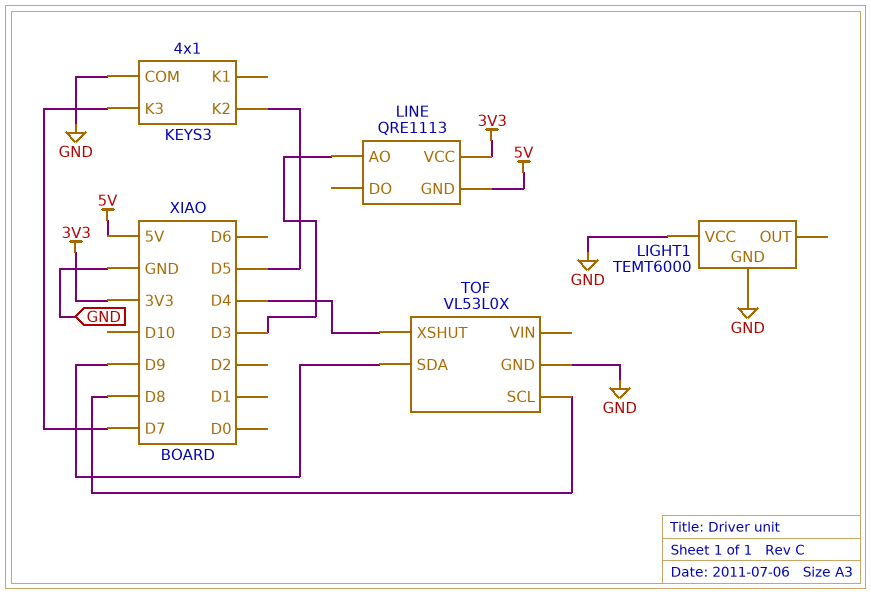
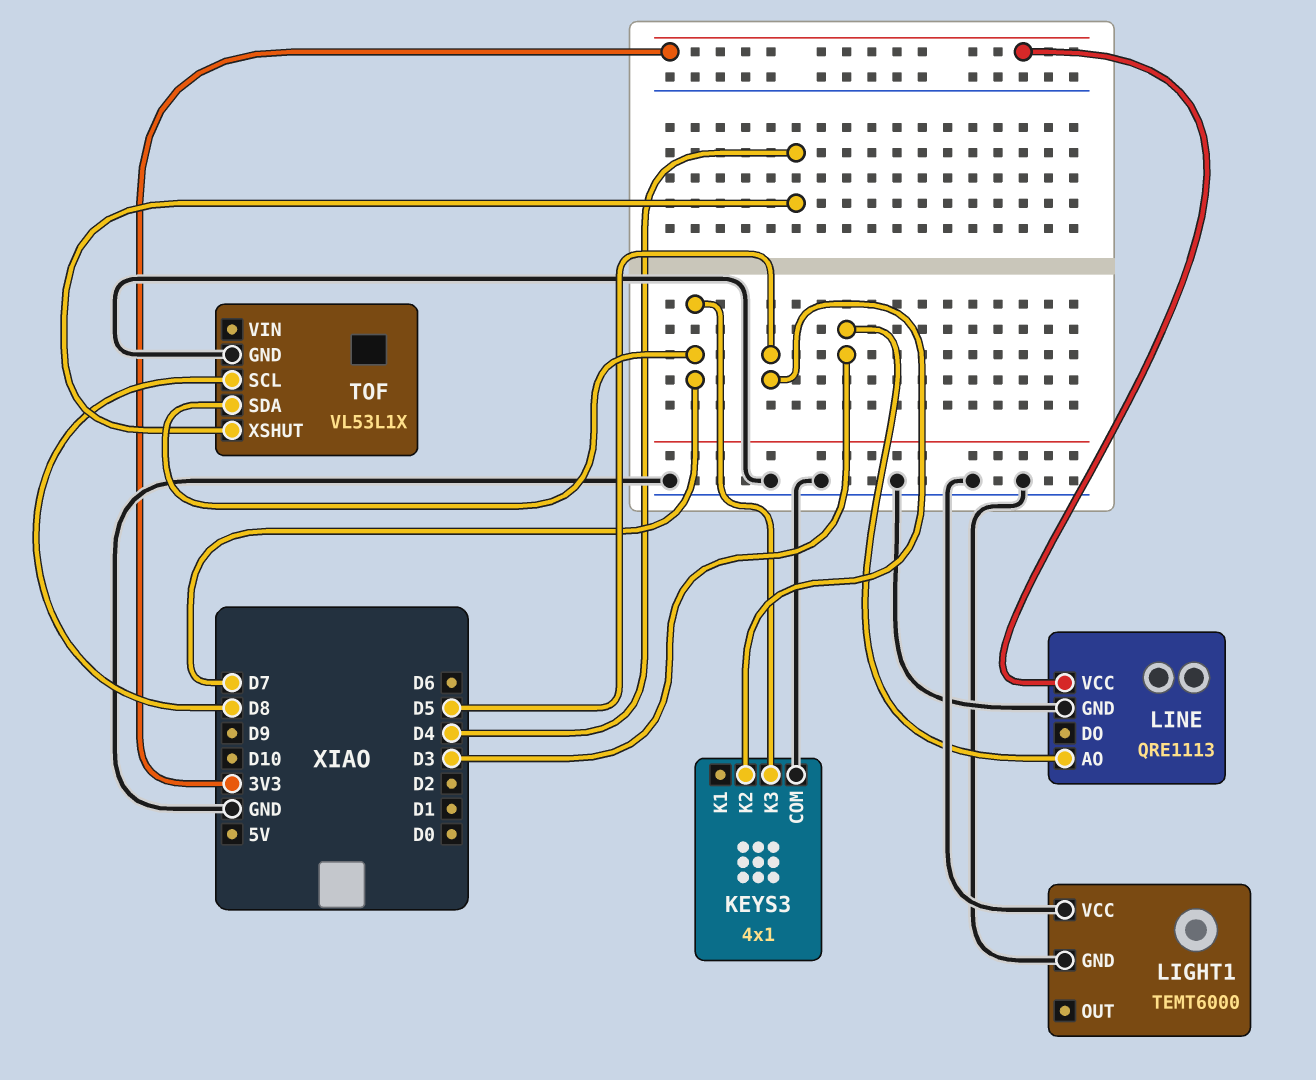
LINE pin GND: 5V -> GND
TOF: VL53L0X -> VL53L1X
TOF pin SDA: D9 -> D7

